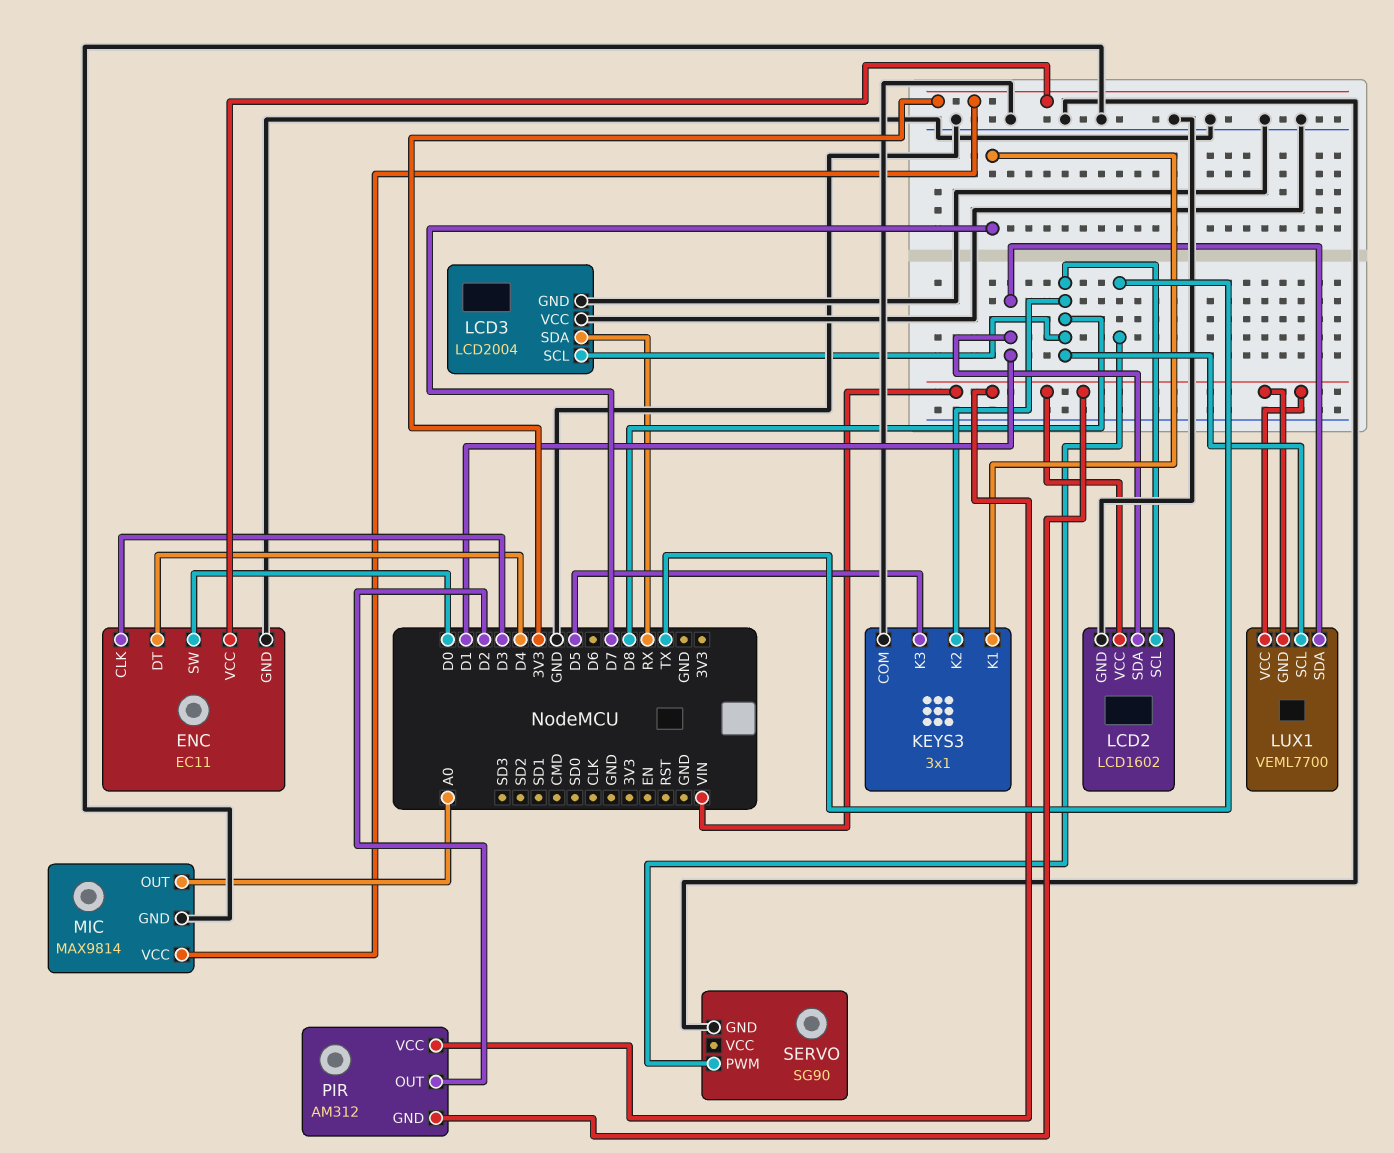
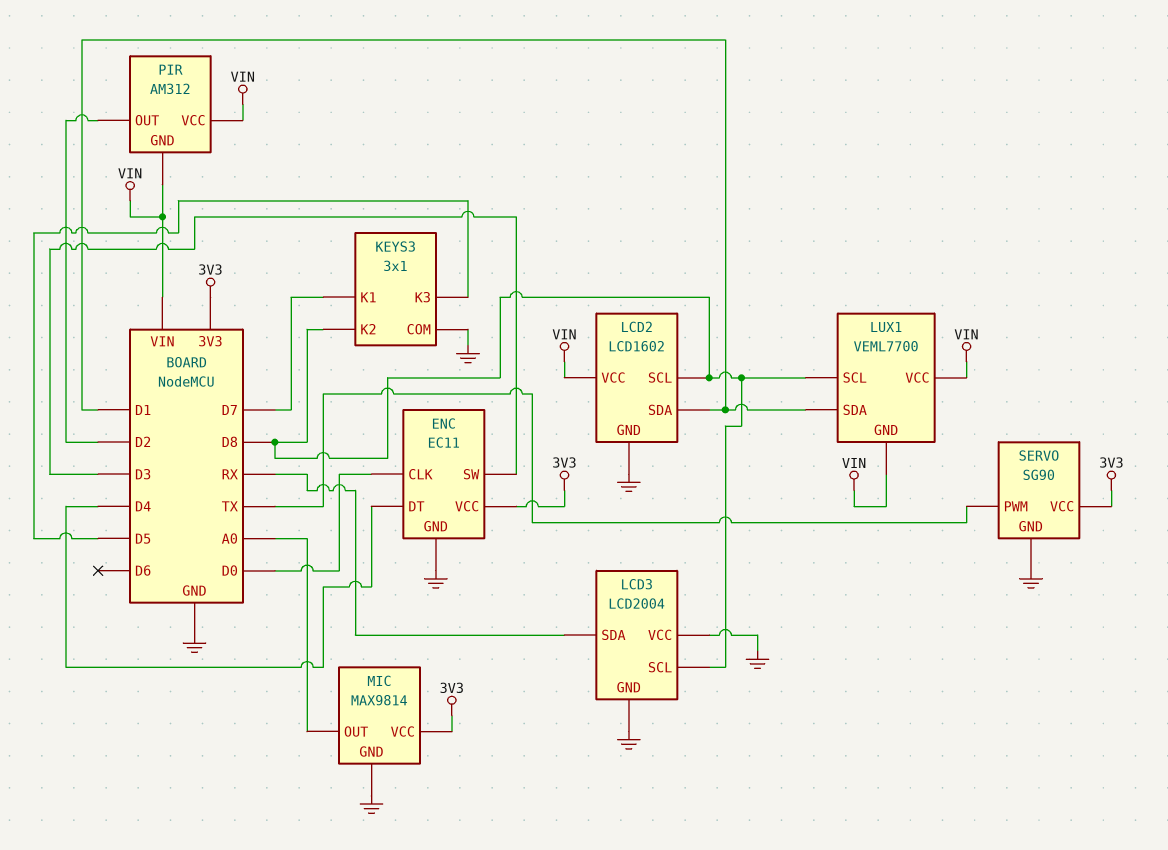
ENC pin CLK: D3 -> D0
ENC pin SW: D0 -> D3
SERVO pin VCC: none -> 3V3

